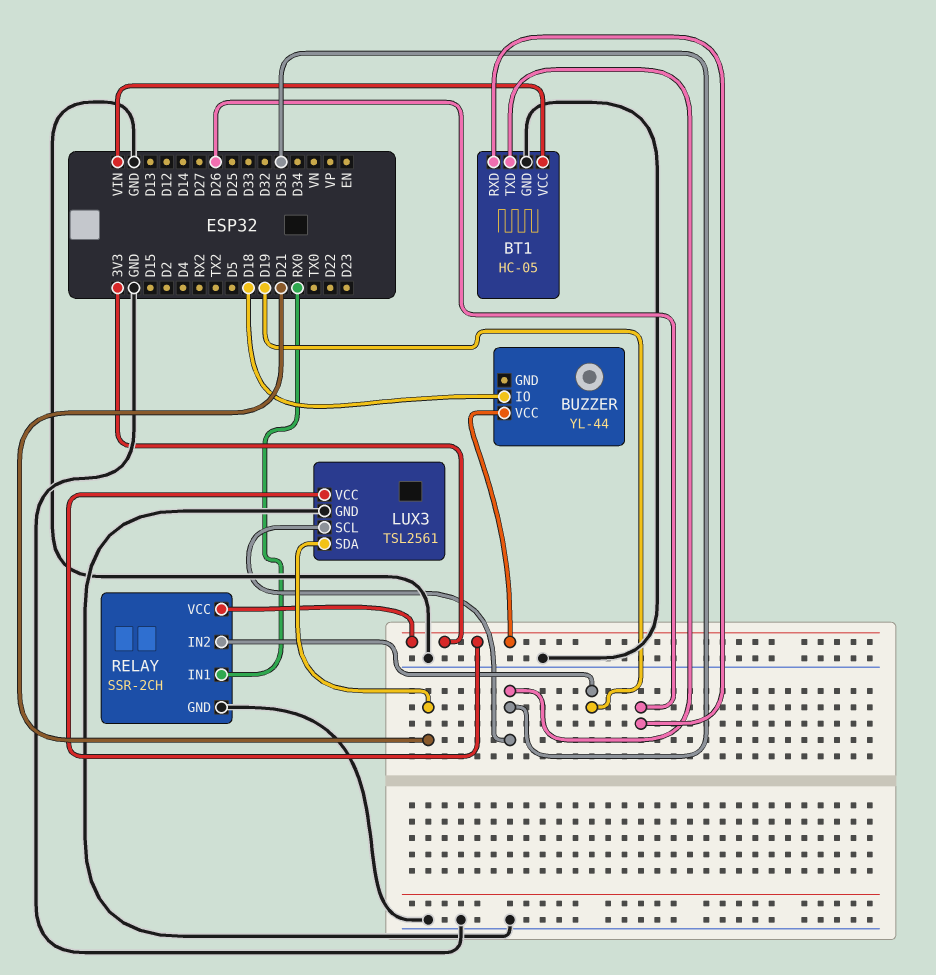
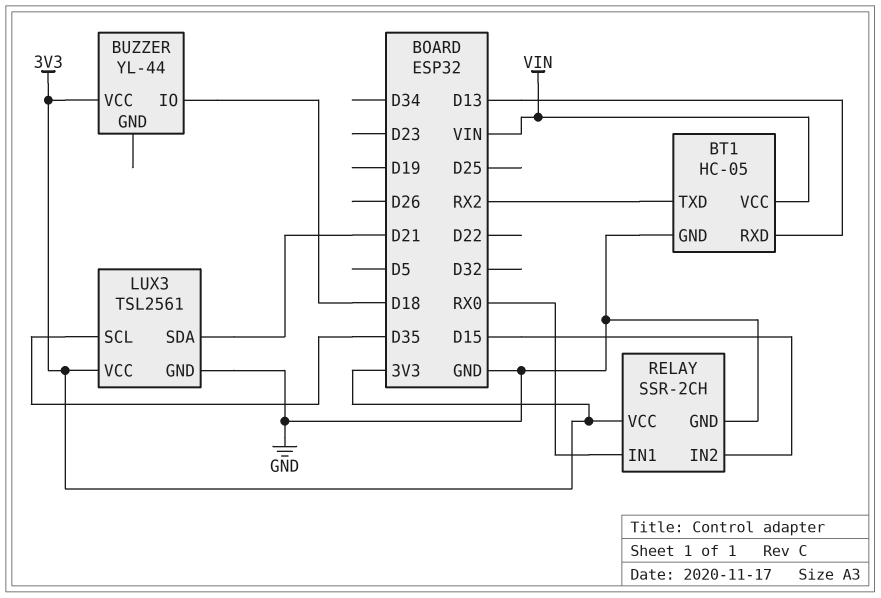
BT1 pin RXD: D26 -> D13
BT1 pin TXD: D35 -> RX2
RELAY pin IN2: D19 -> D15

